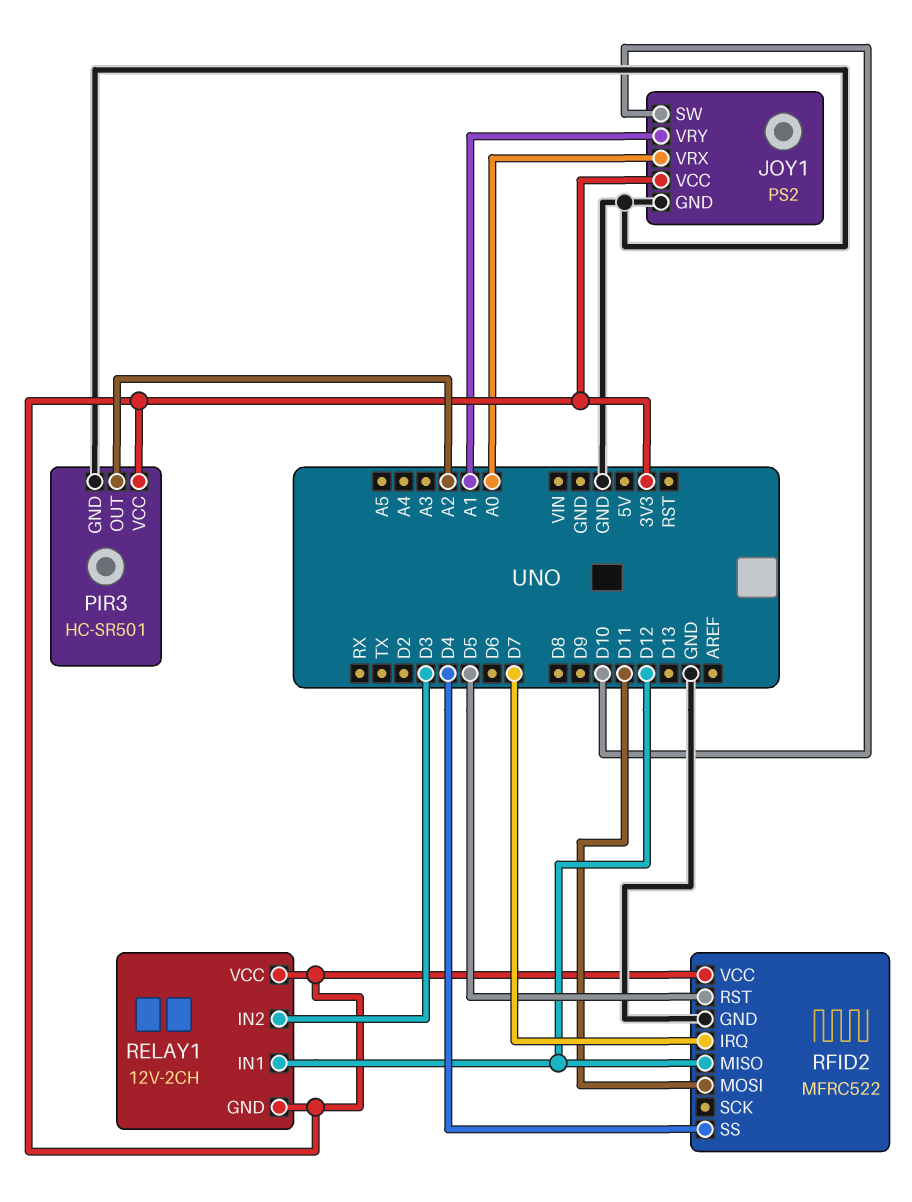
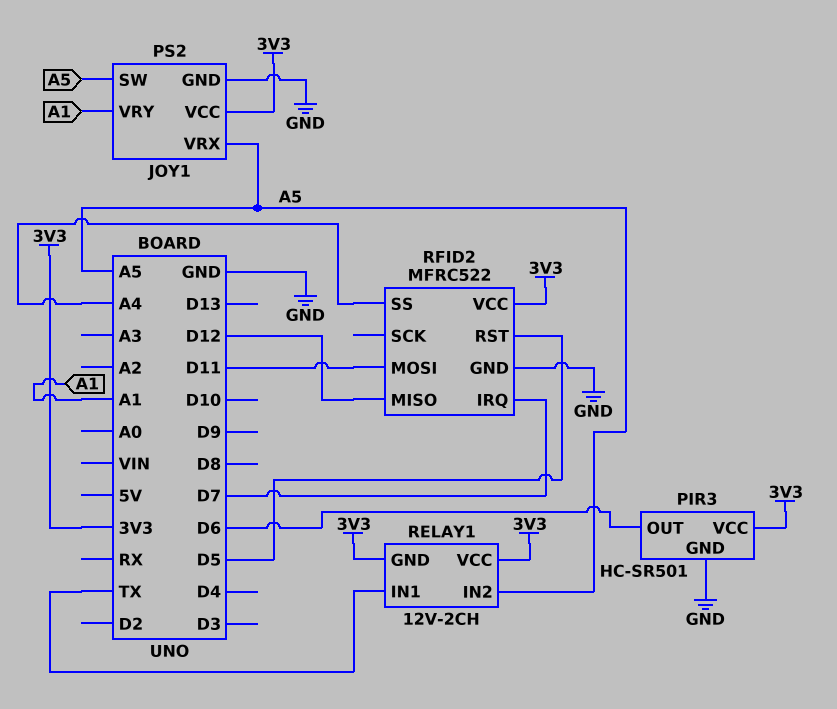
JOY1 pin SW: D10 -> A5
JOY1 pin VRX: A0 -> A5
PIR3 pin OUT: A2 -> D6
RELAY1 pin IN1: D12 -> TX
RELAY1 pin IN2: D3 -> A5
RFID2 pin SS: D4 -> A4

